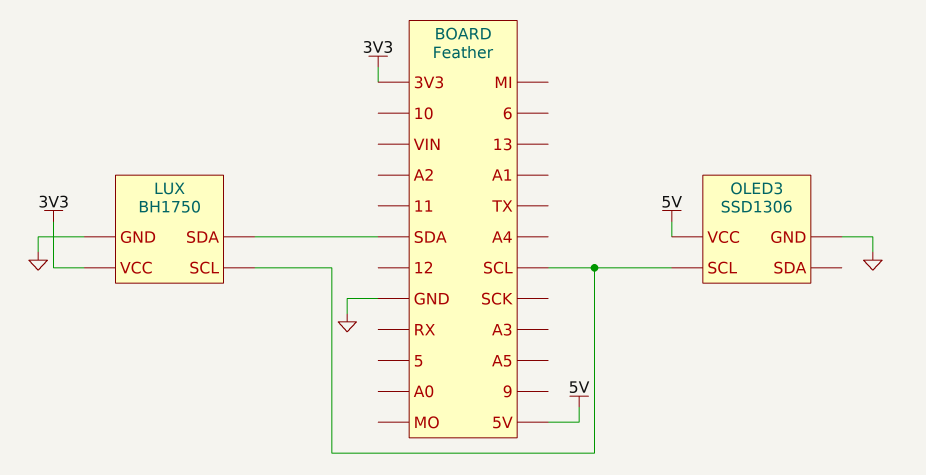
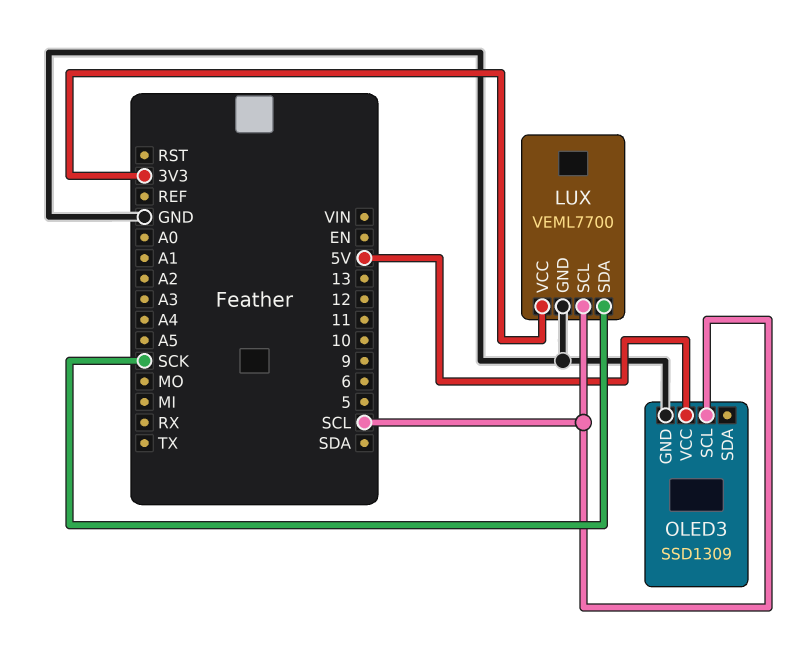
LUX: BH1750 -> VEML7700
LUX pin SDA: SDA -> SCK
OLED3: SSD1306 -> SSD1309

